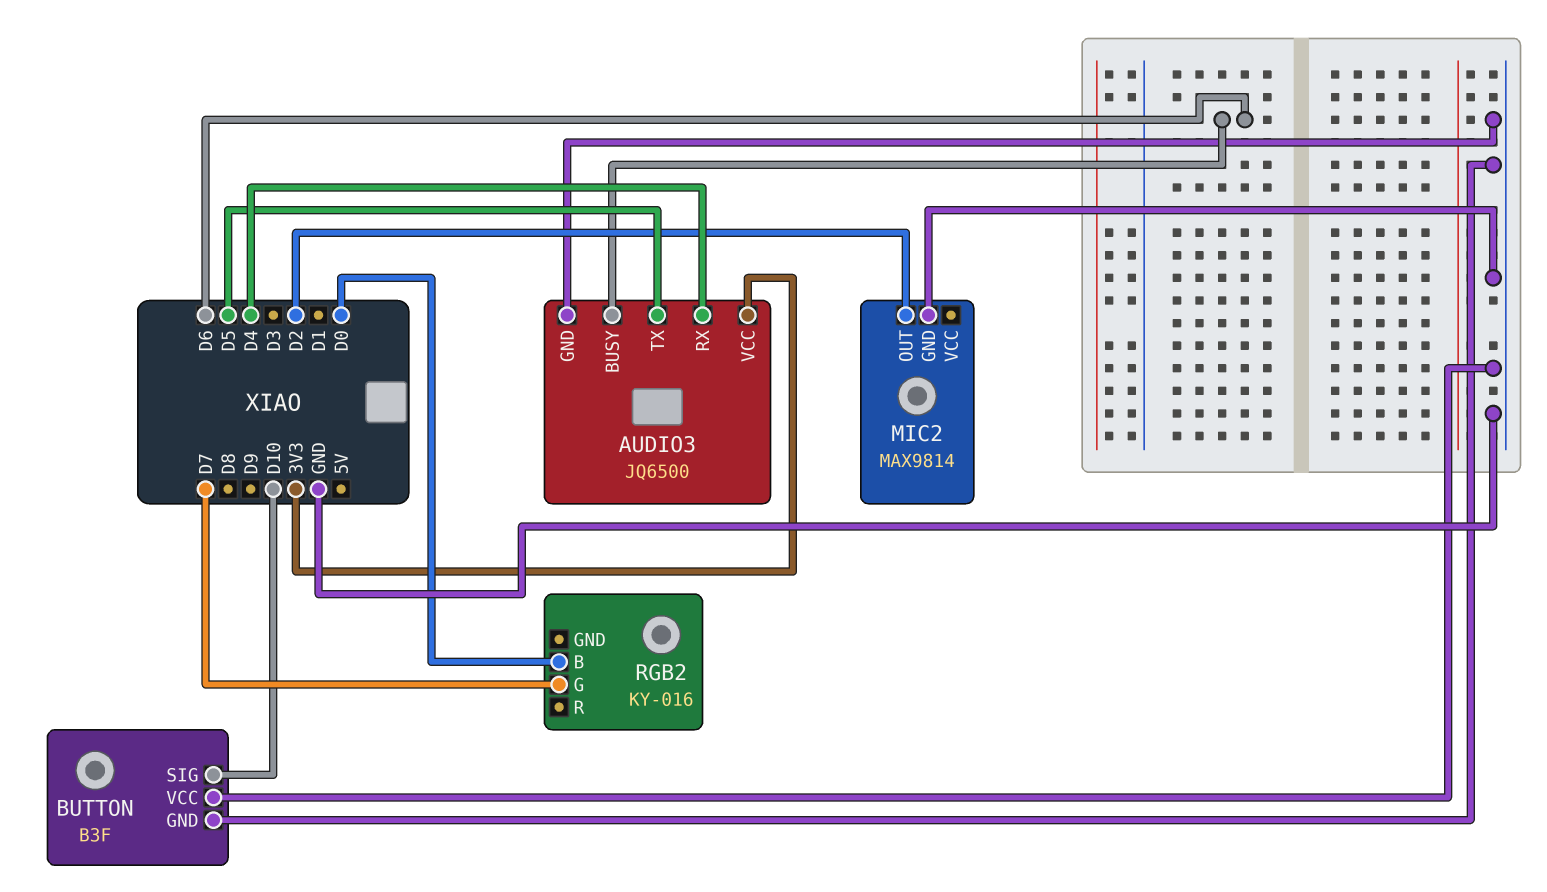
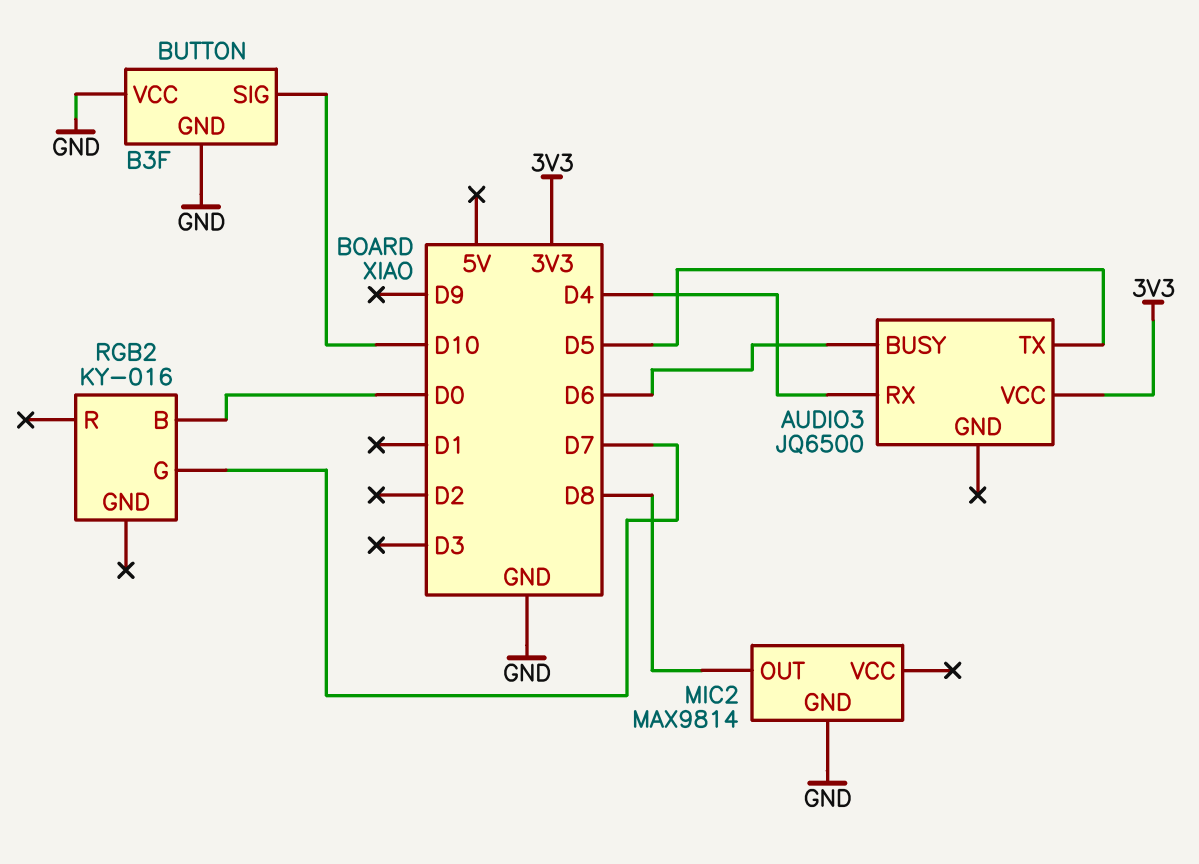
AUDIO3 pin GND: GND -> none
MIC2 pin OUT: D2 -> D8

